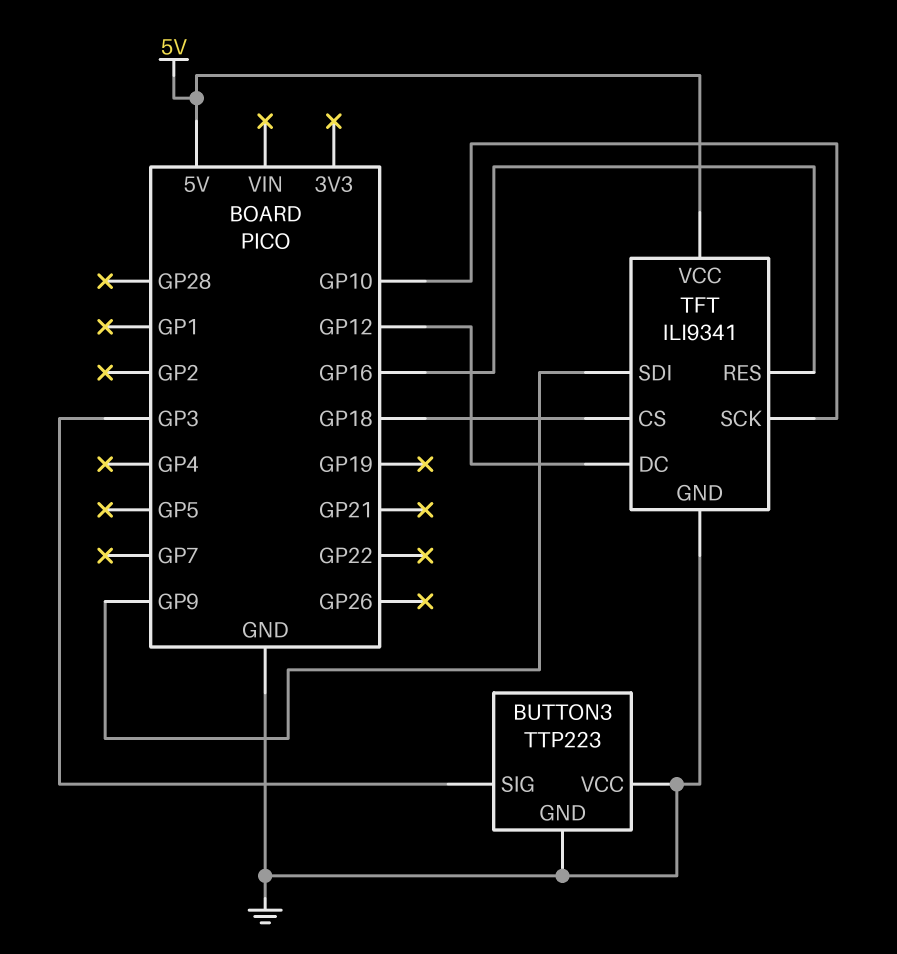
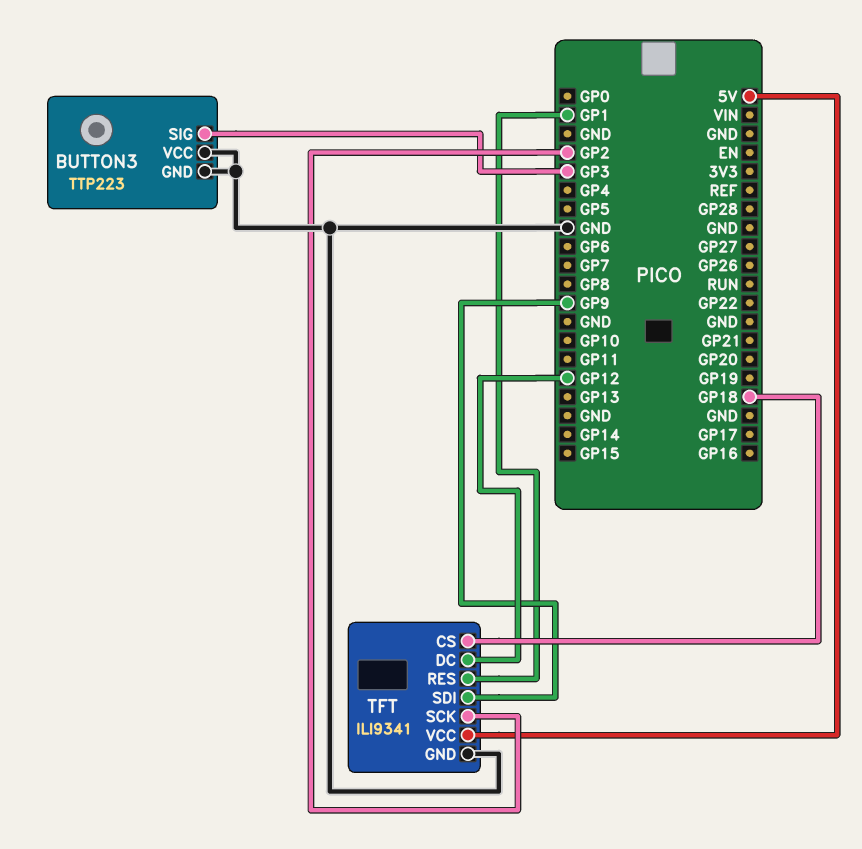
TFT pin RES: GP16 -> GP1
TFT pin SCK: GP10 -> GP2

